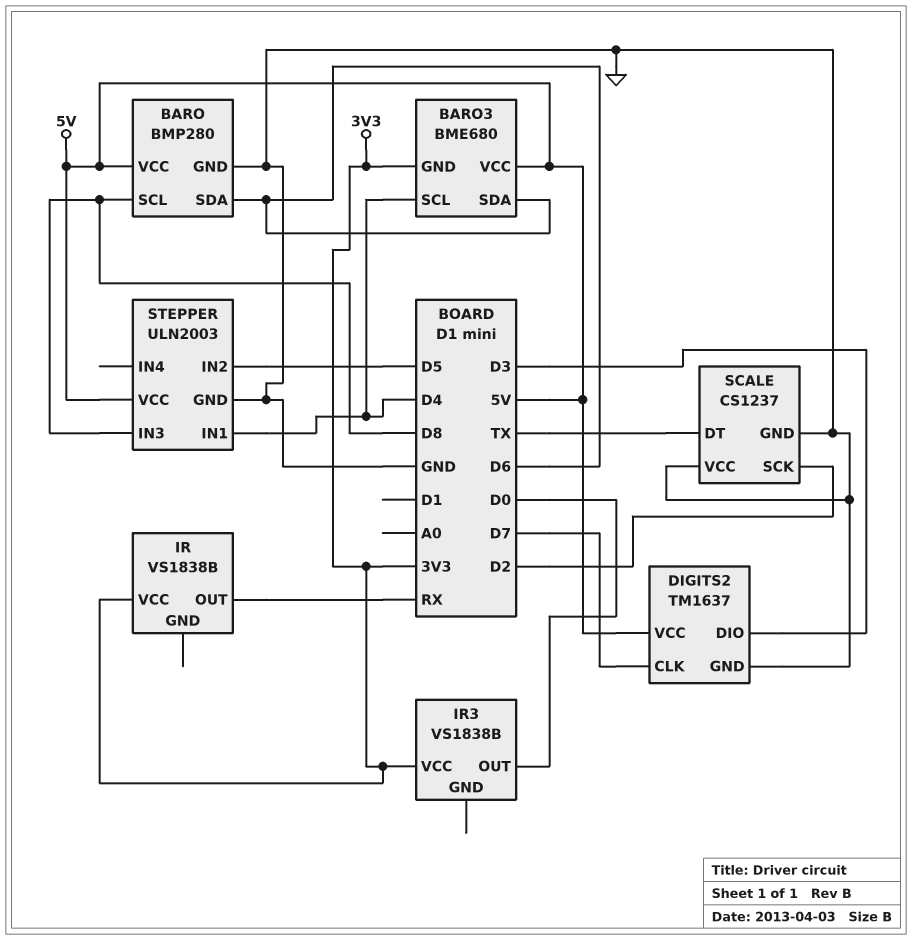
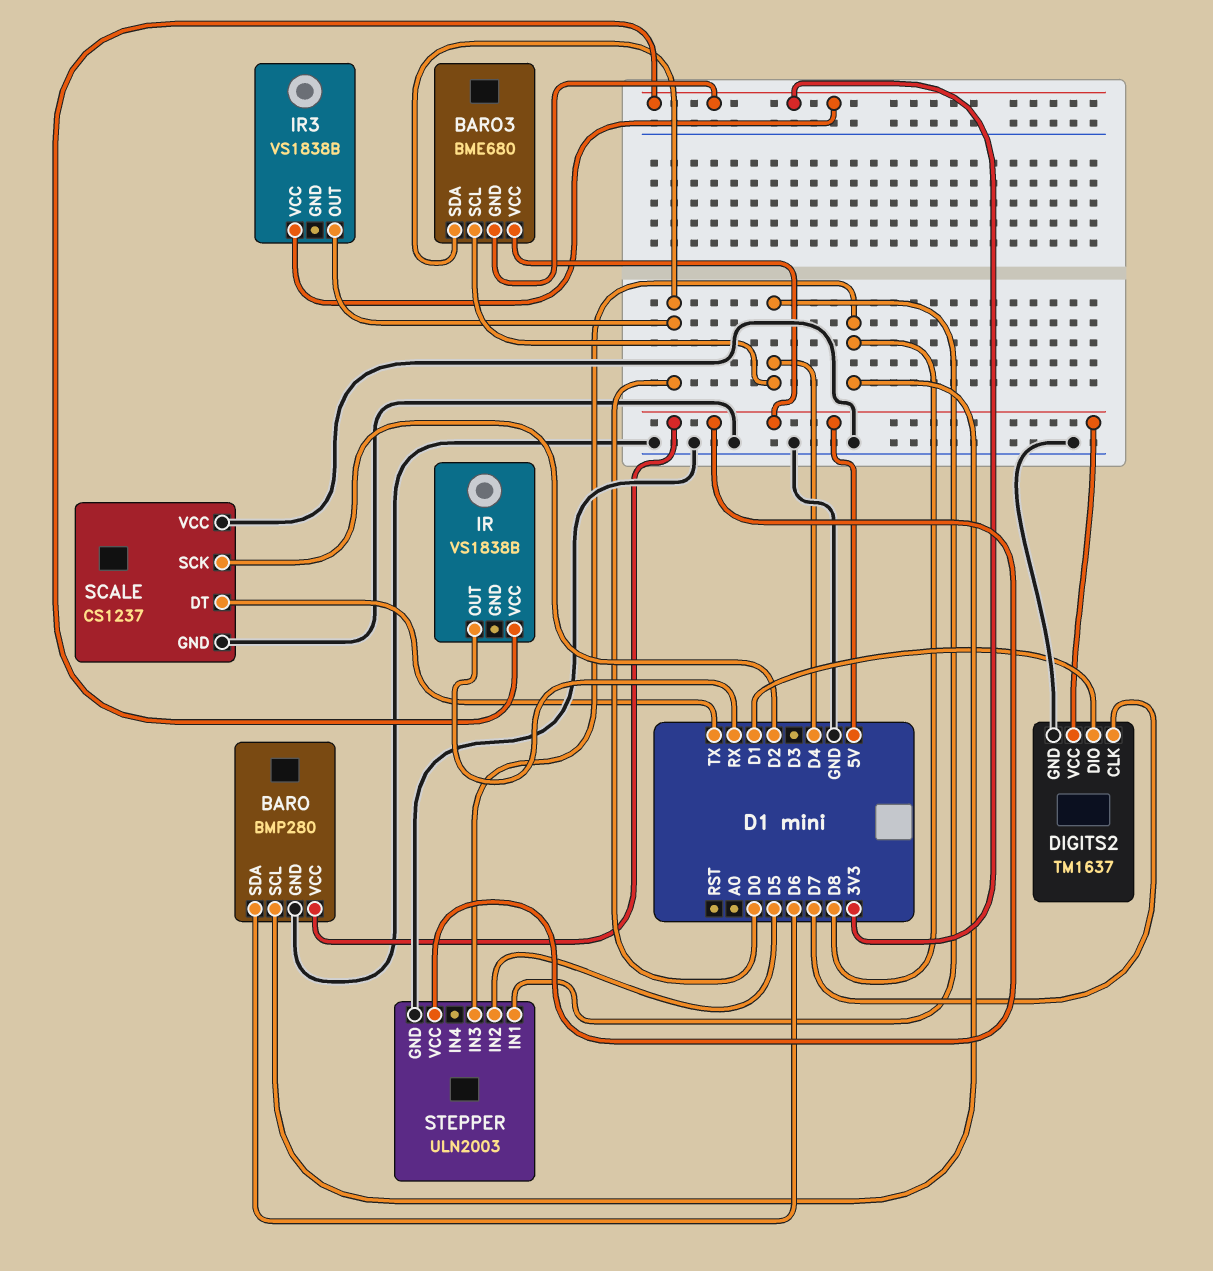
BARO3 pin SDA: D6 -> D0
DIGITS2 pin DIO: D3 -> D1

